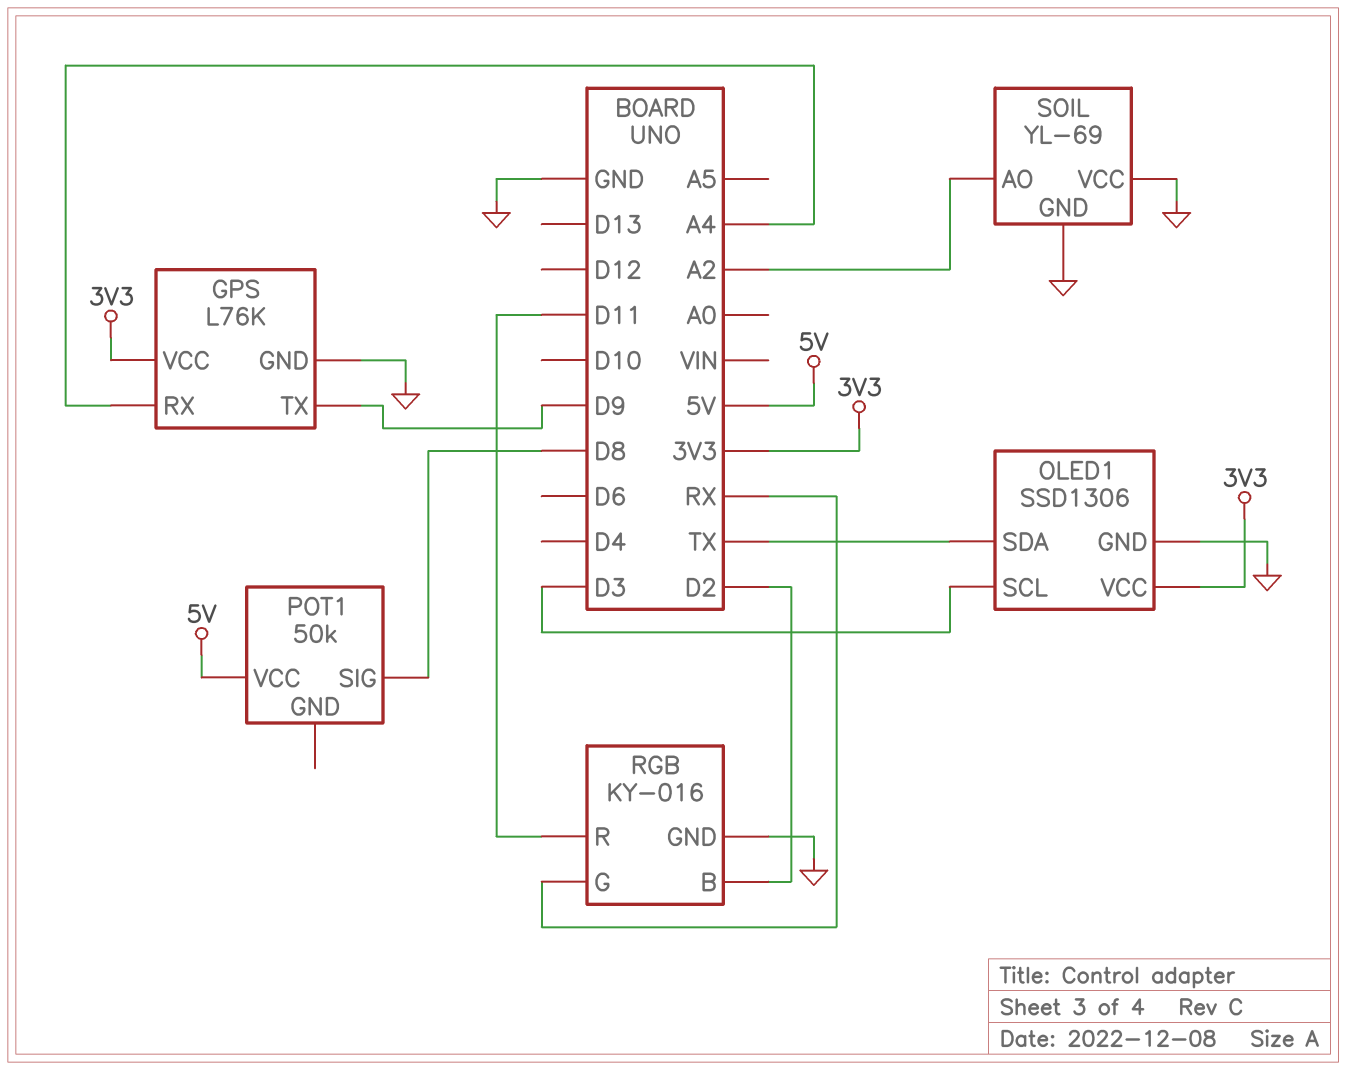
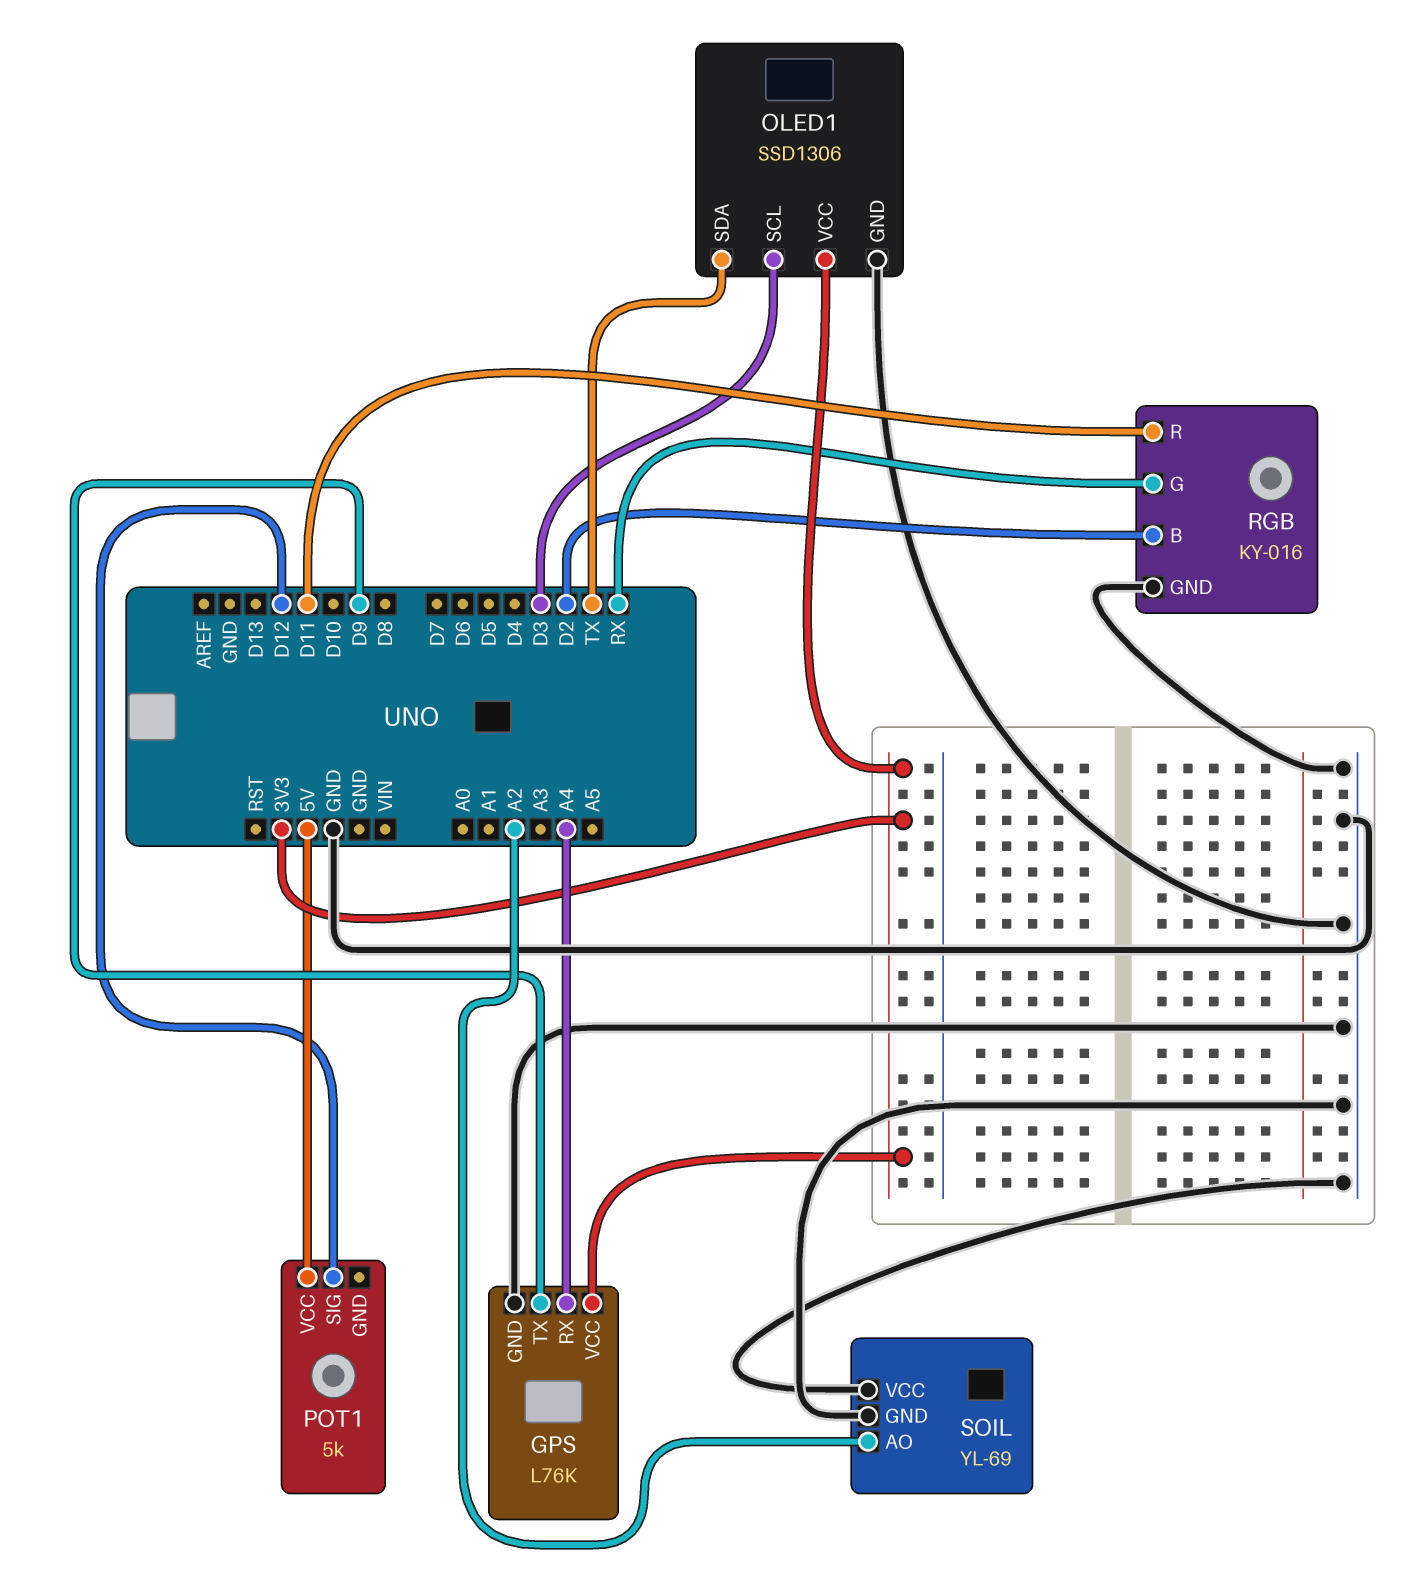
POT1: 50k -> 5k
POT1 pin SIG: D8 -> D12

